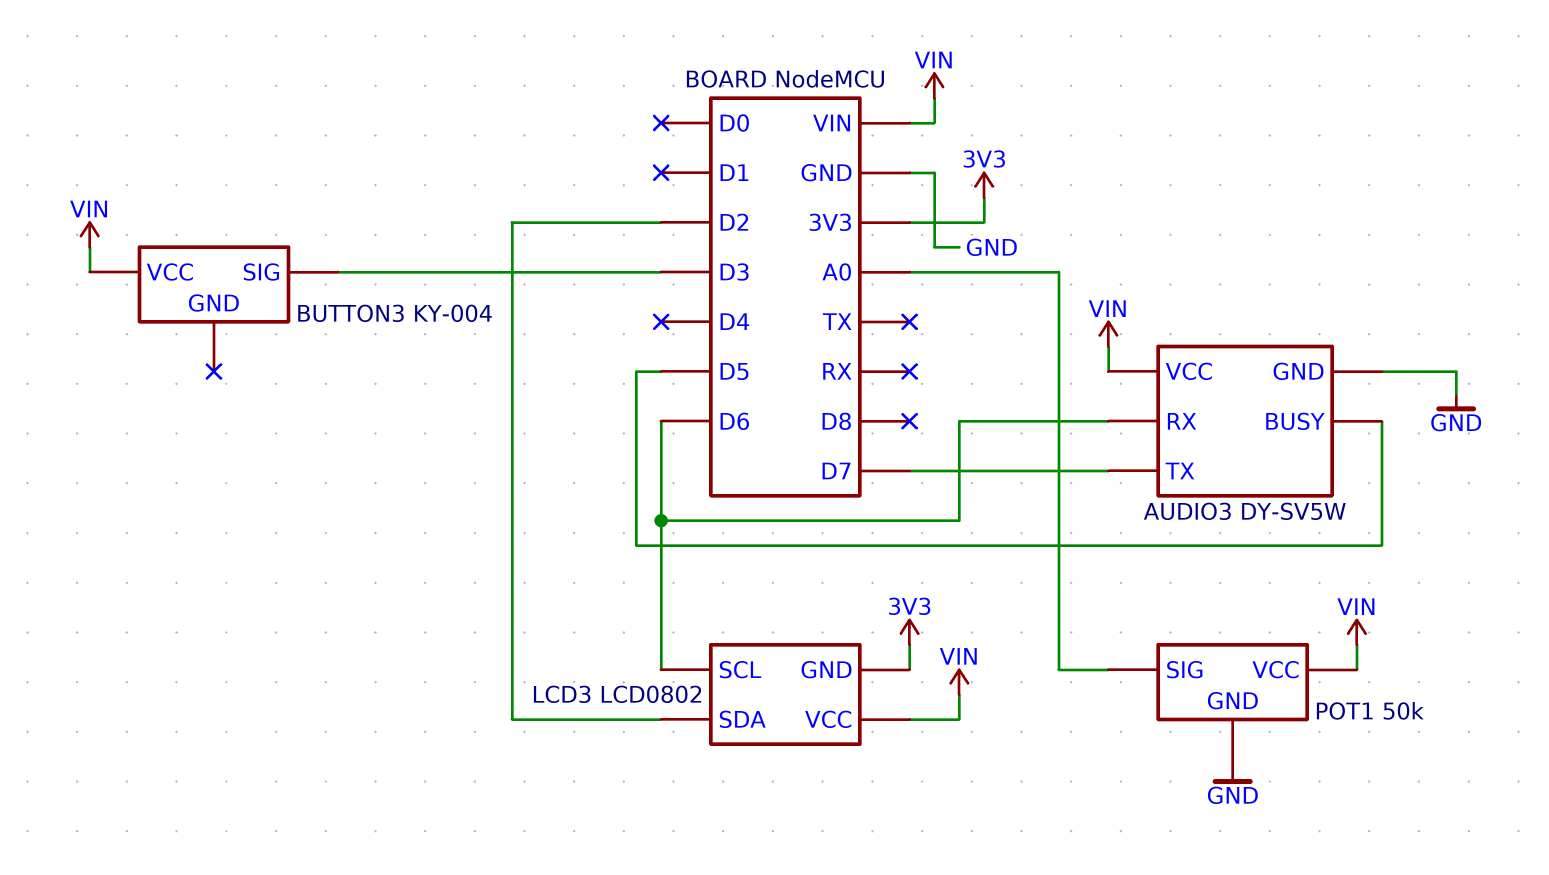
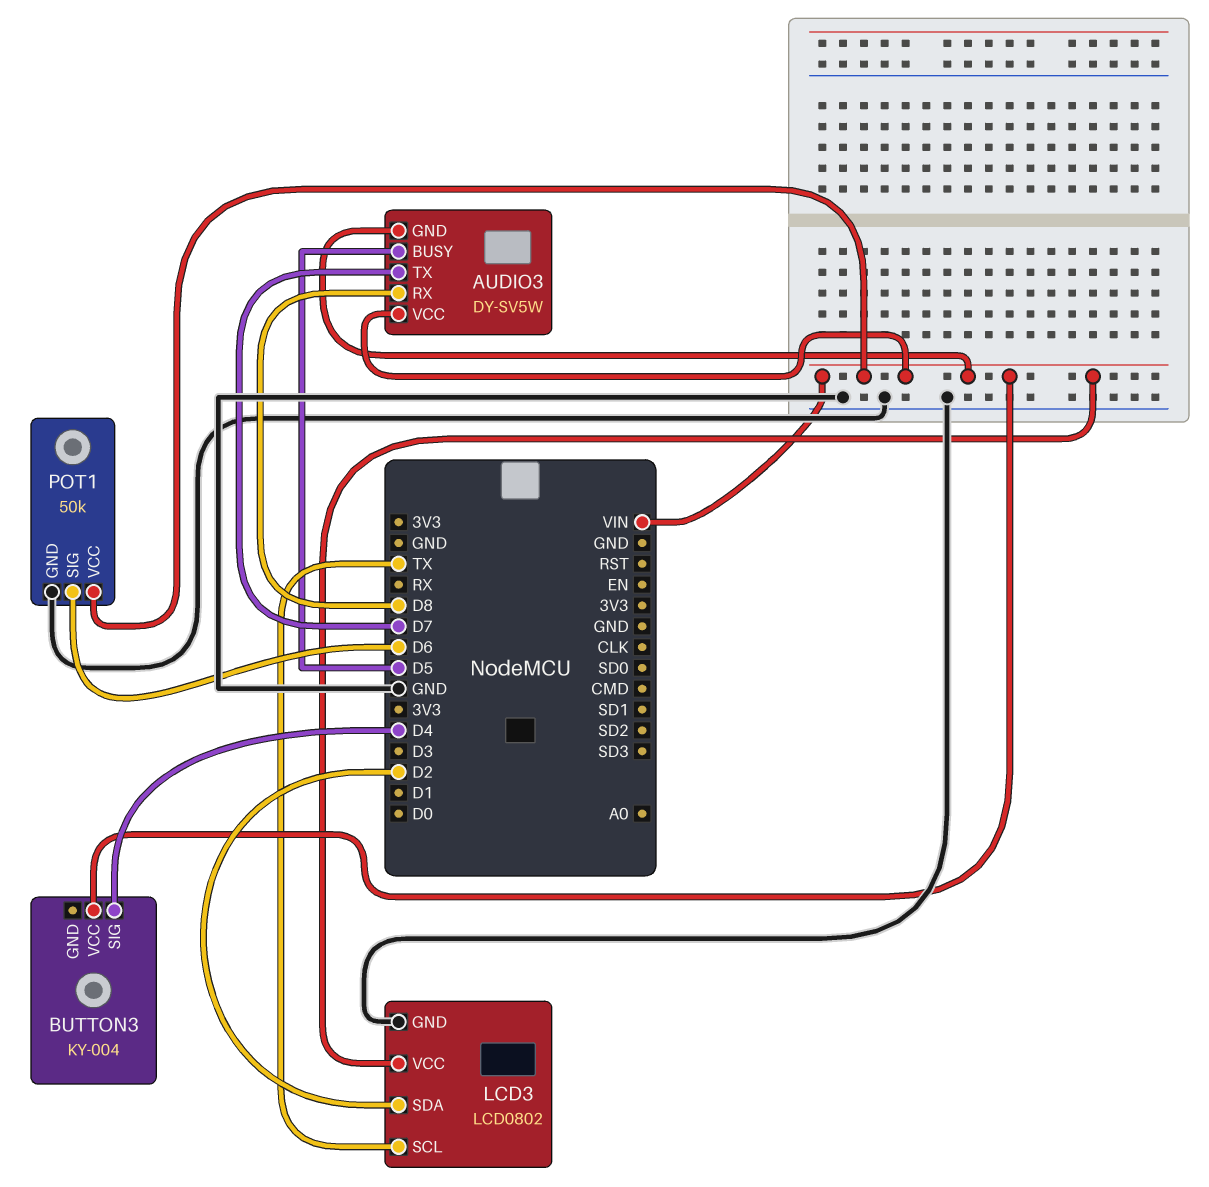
AUDIO3 pin GND: GND -> VIN
AUDIO3 pin RX: D6 -> D8
BUTTON3 pin SIG: D3 -> D4
LCD3 pin GND: 3V3 -> GND
LCD3 pin SCL: D6 -> TX
POT1 pin SIG: A0 -> D6

